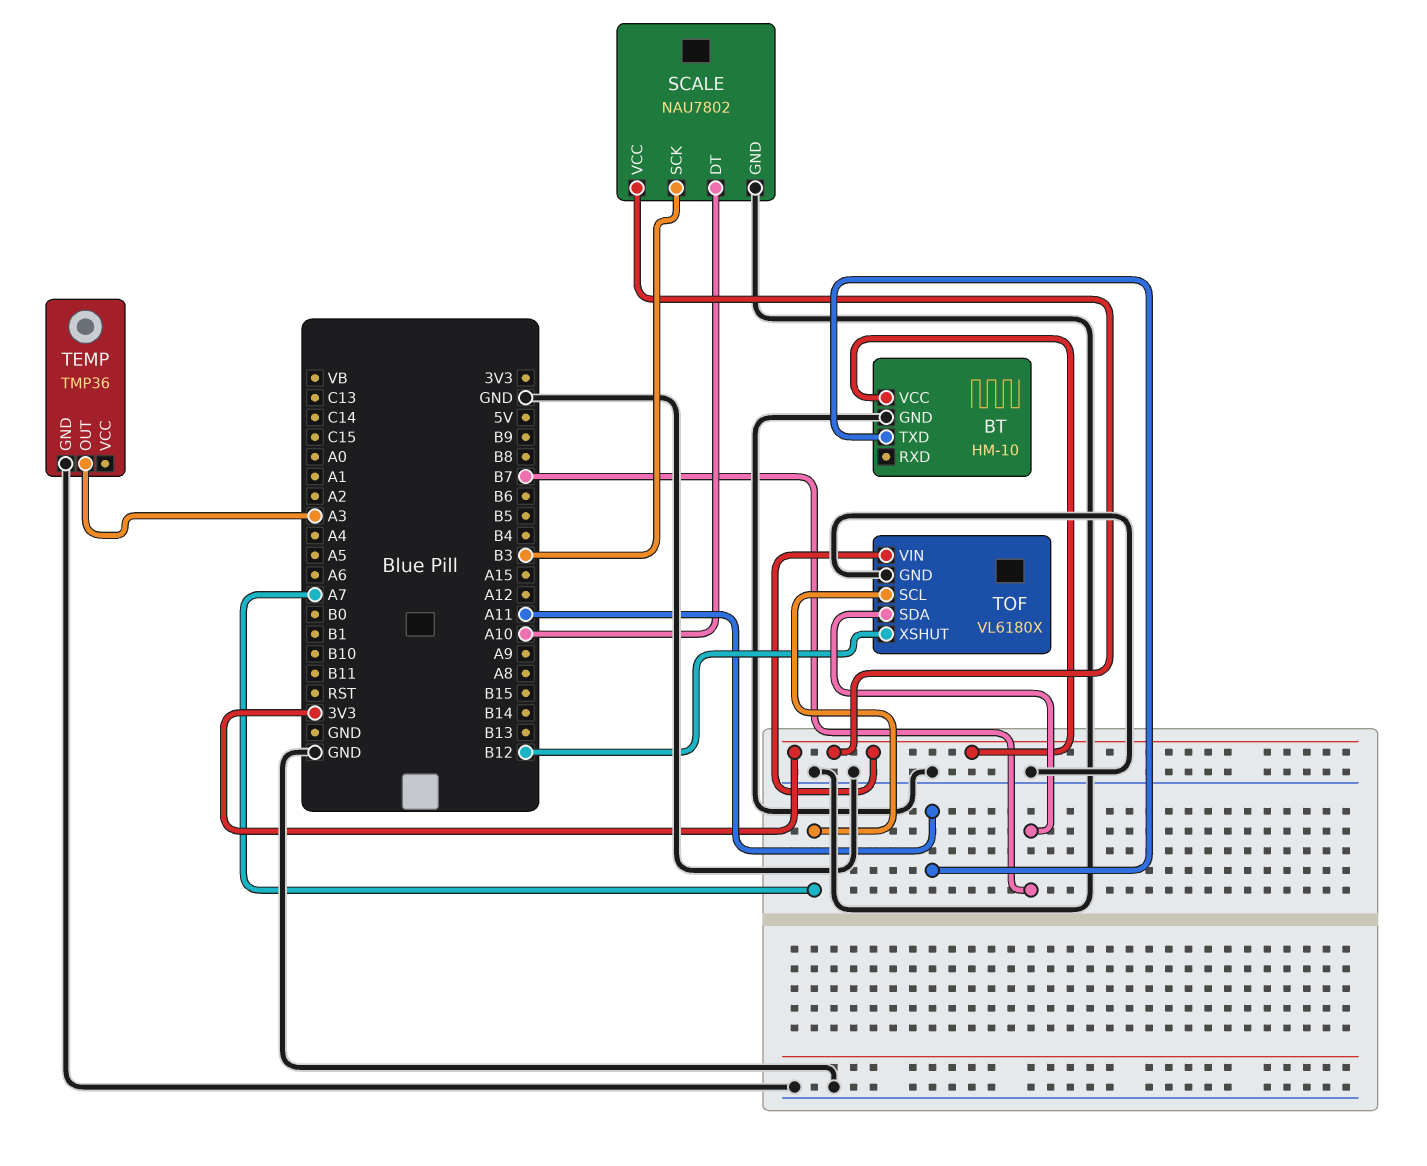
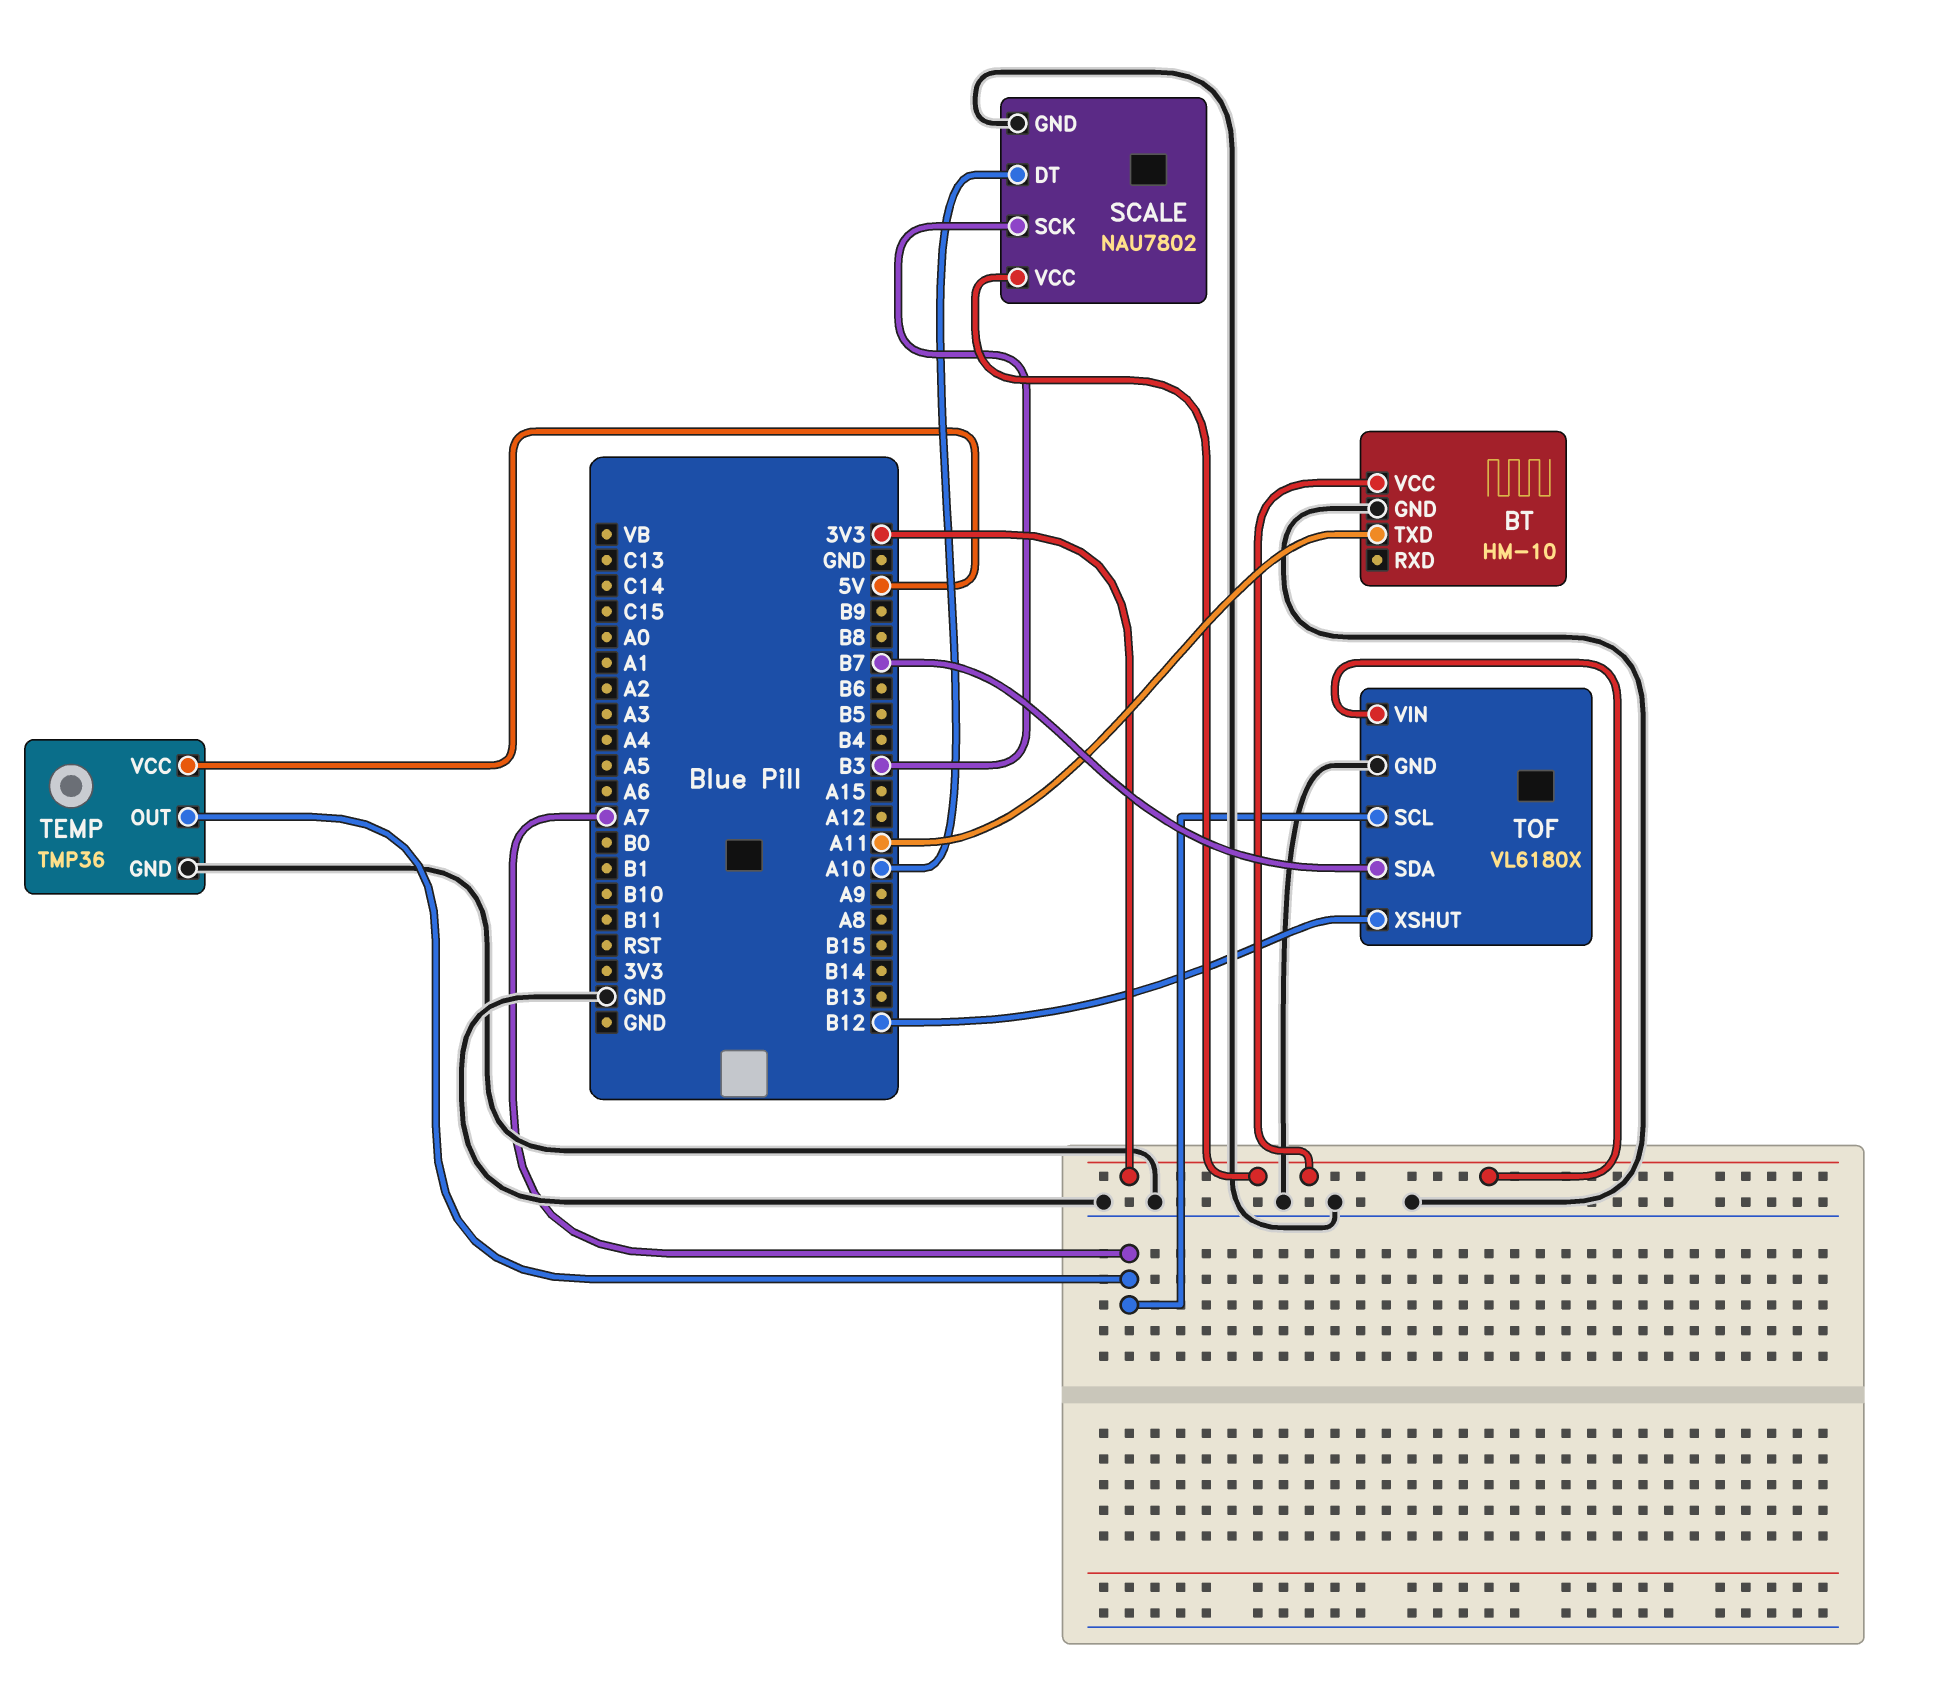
TEMP pin OUT: A3 -> A7
TEMP pin VCC: none -> 5V

